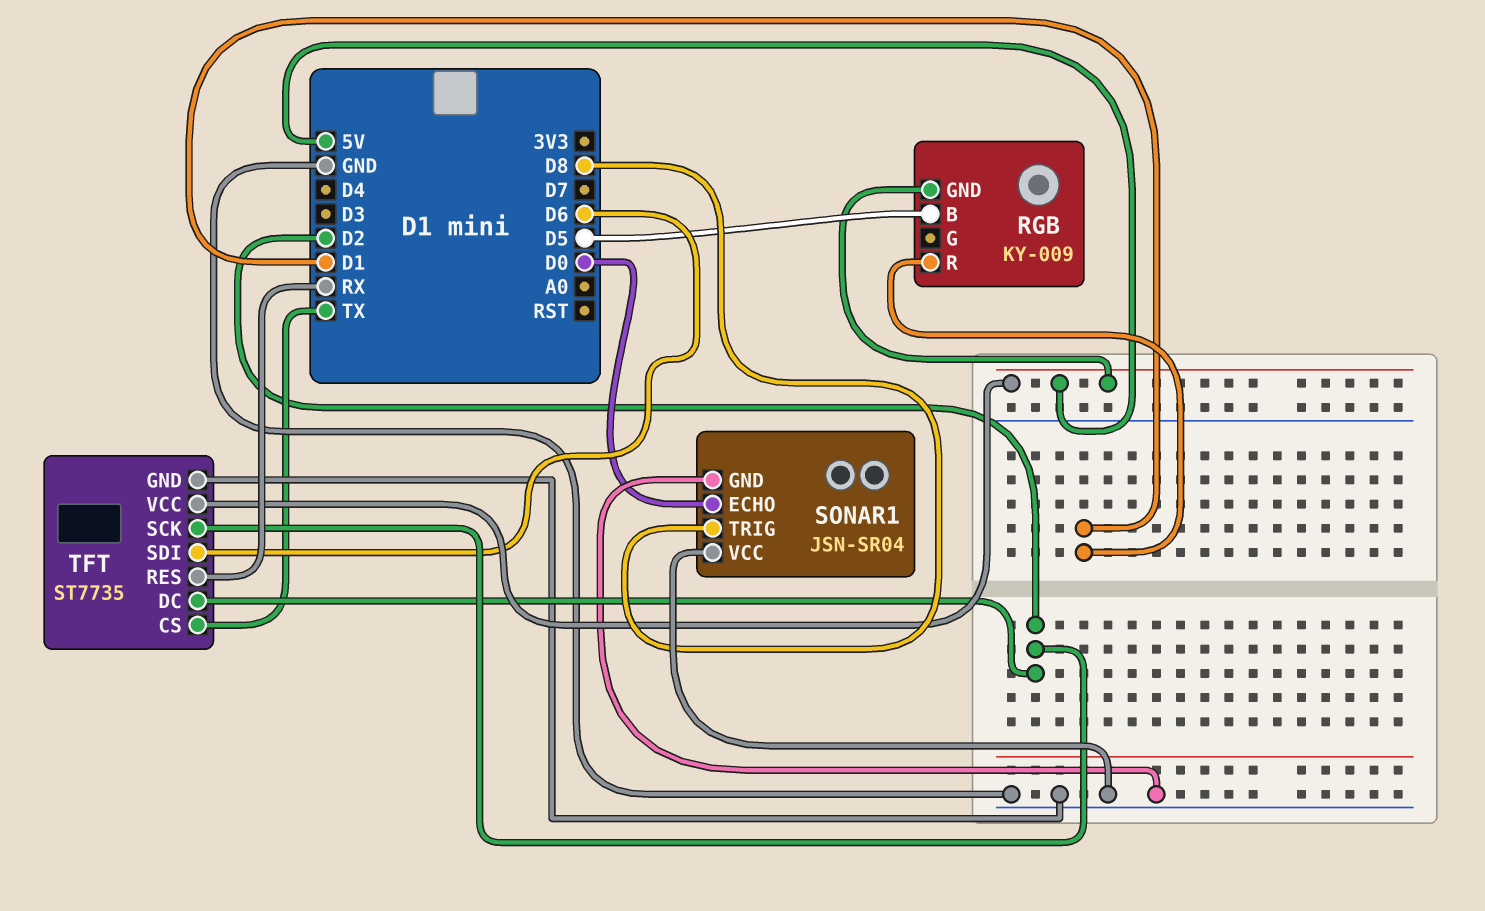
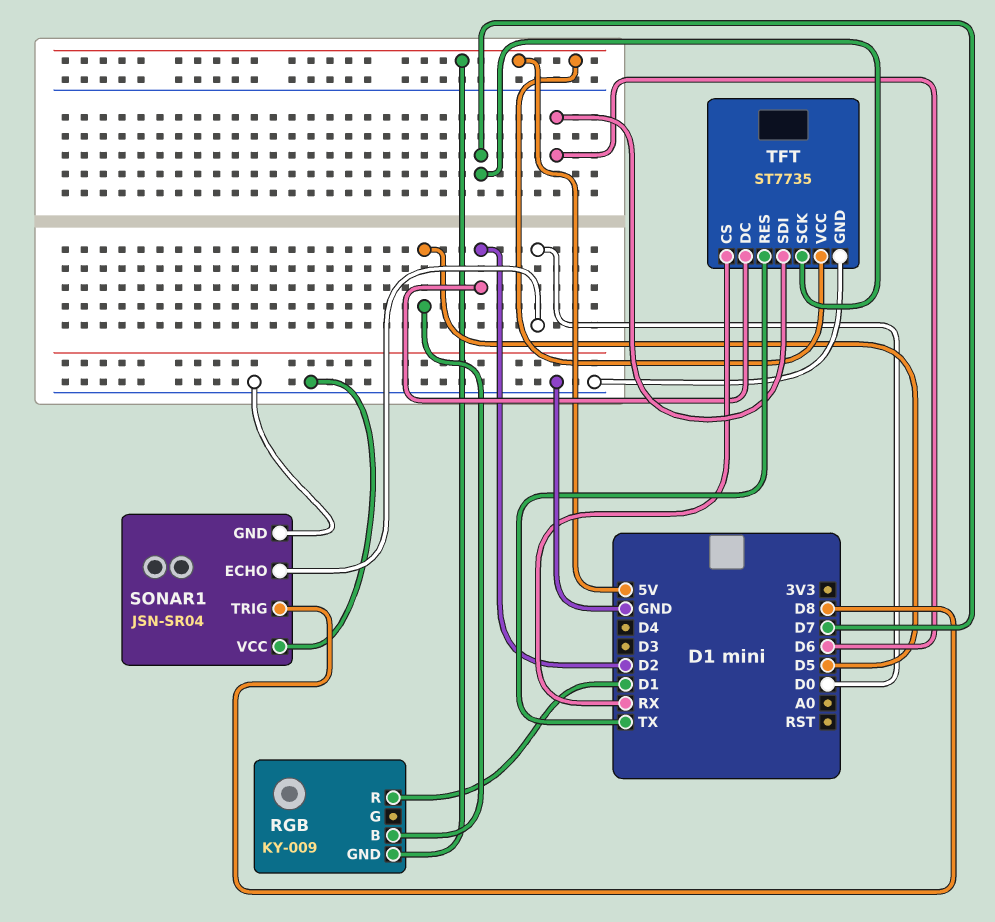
TFT pin CS: TX -> RX
TFT pin RES: RX -> TX
TFT pin SCK: D2 -> D7

